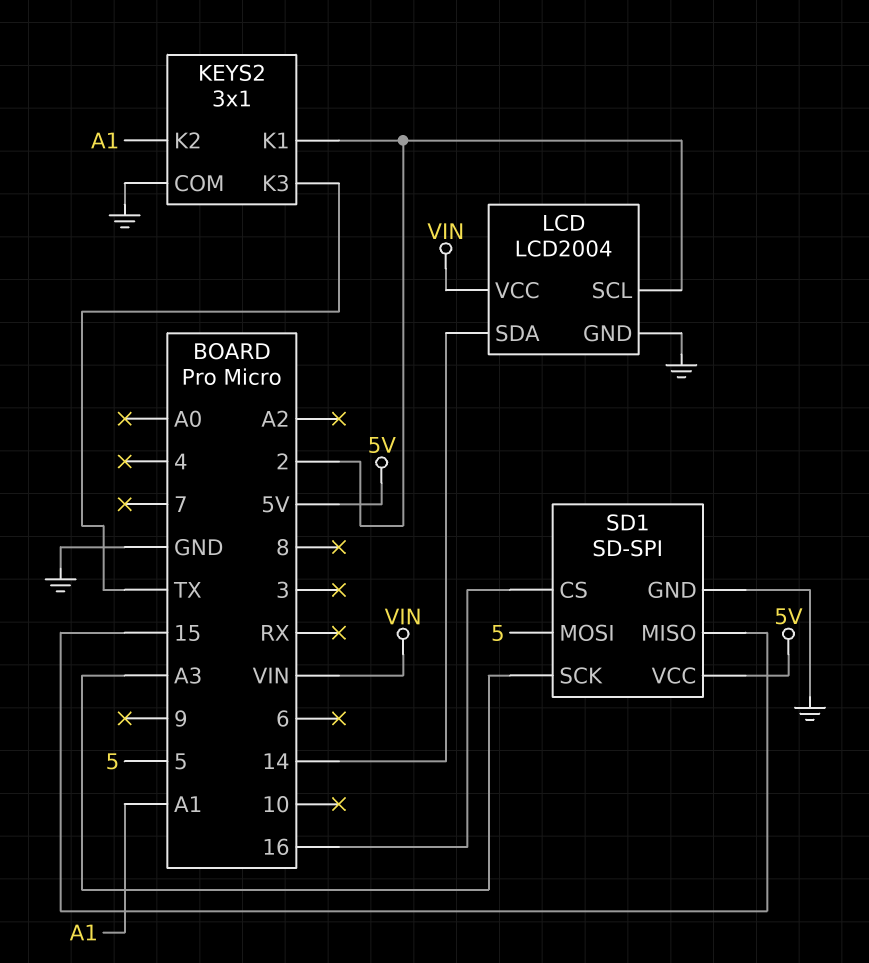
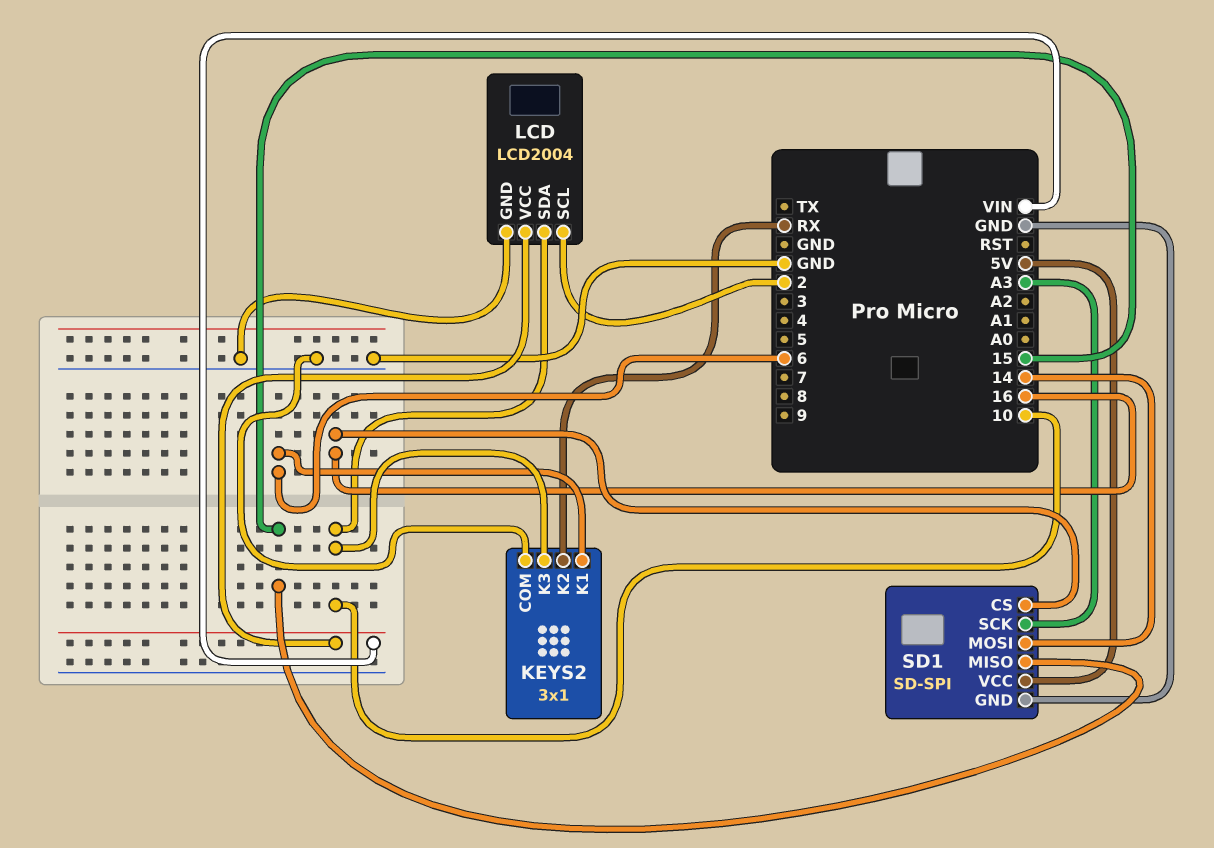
KEYS2 pin K1: 2 -> 6
KEYS2 pin K2: A1 -> RX
KEYS2 pin K3: TX -> 10
LCD pin SDA: 14 -> 10
SD1 pin MOSI: 5 -> 14

